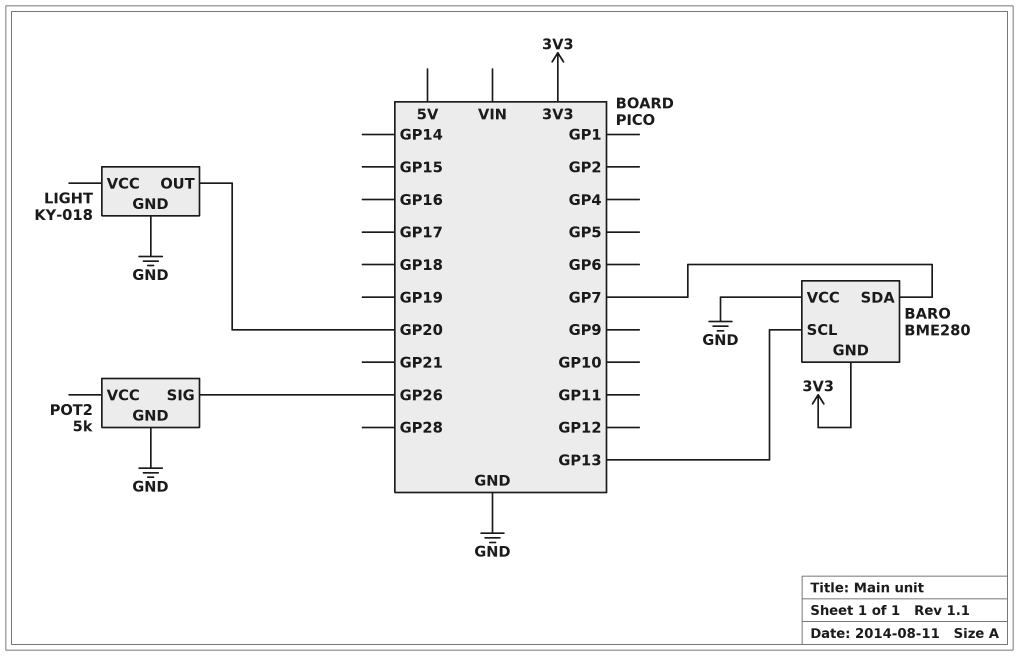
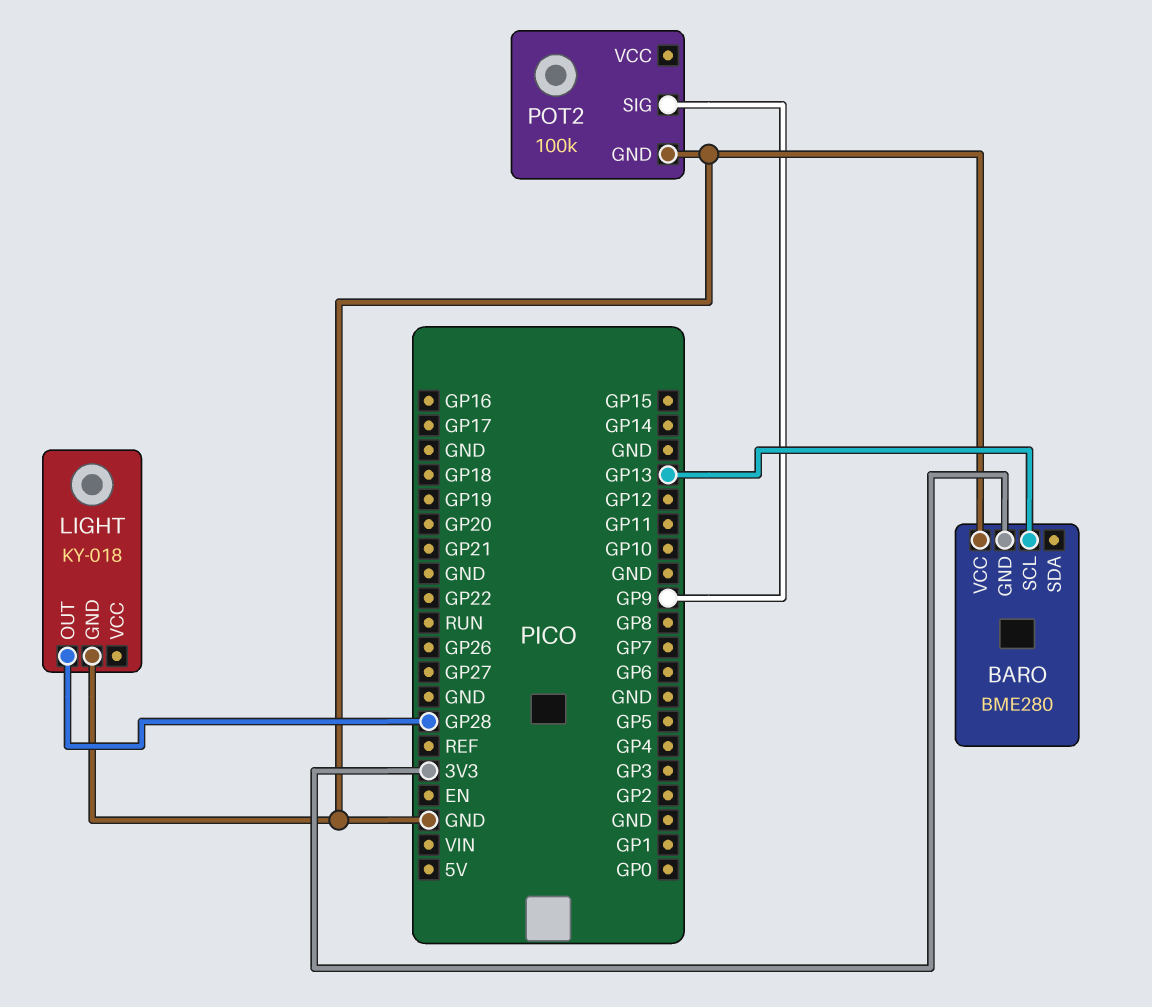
BARO pin SDA: GP7 -> none
LIGHT pin OUT: GP20 -> GP28
POT2: 5k -> 100k
POT2 pin SIG: GP26 -> GP9

